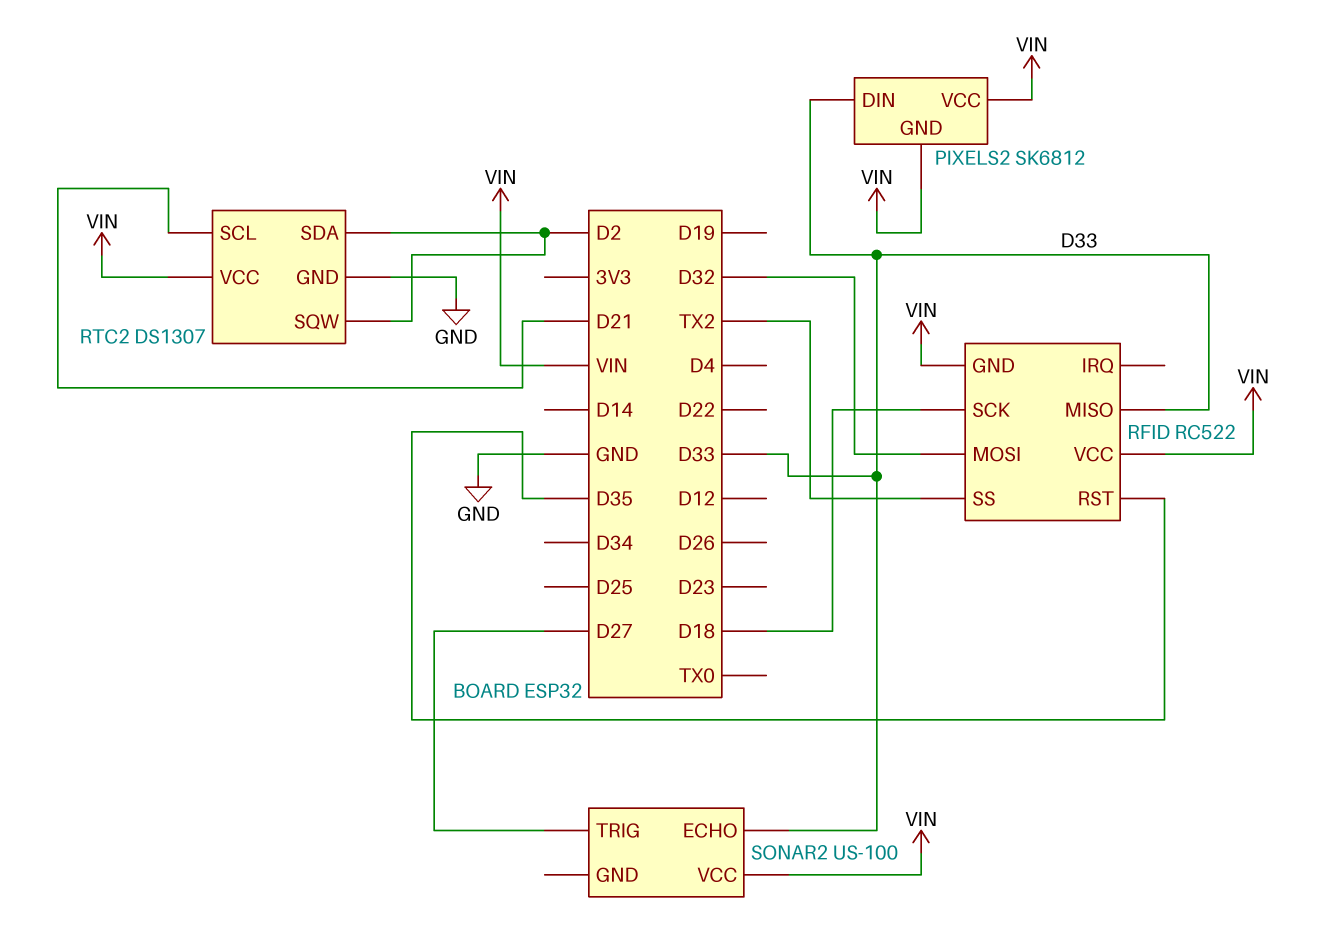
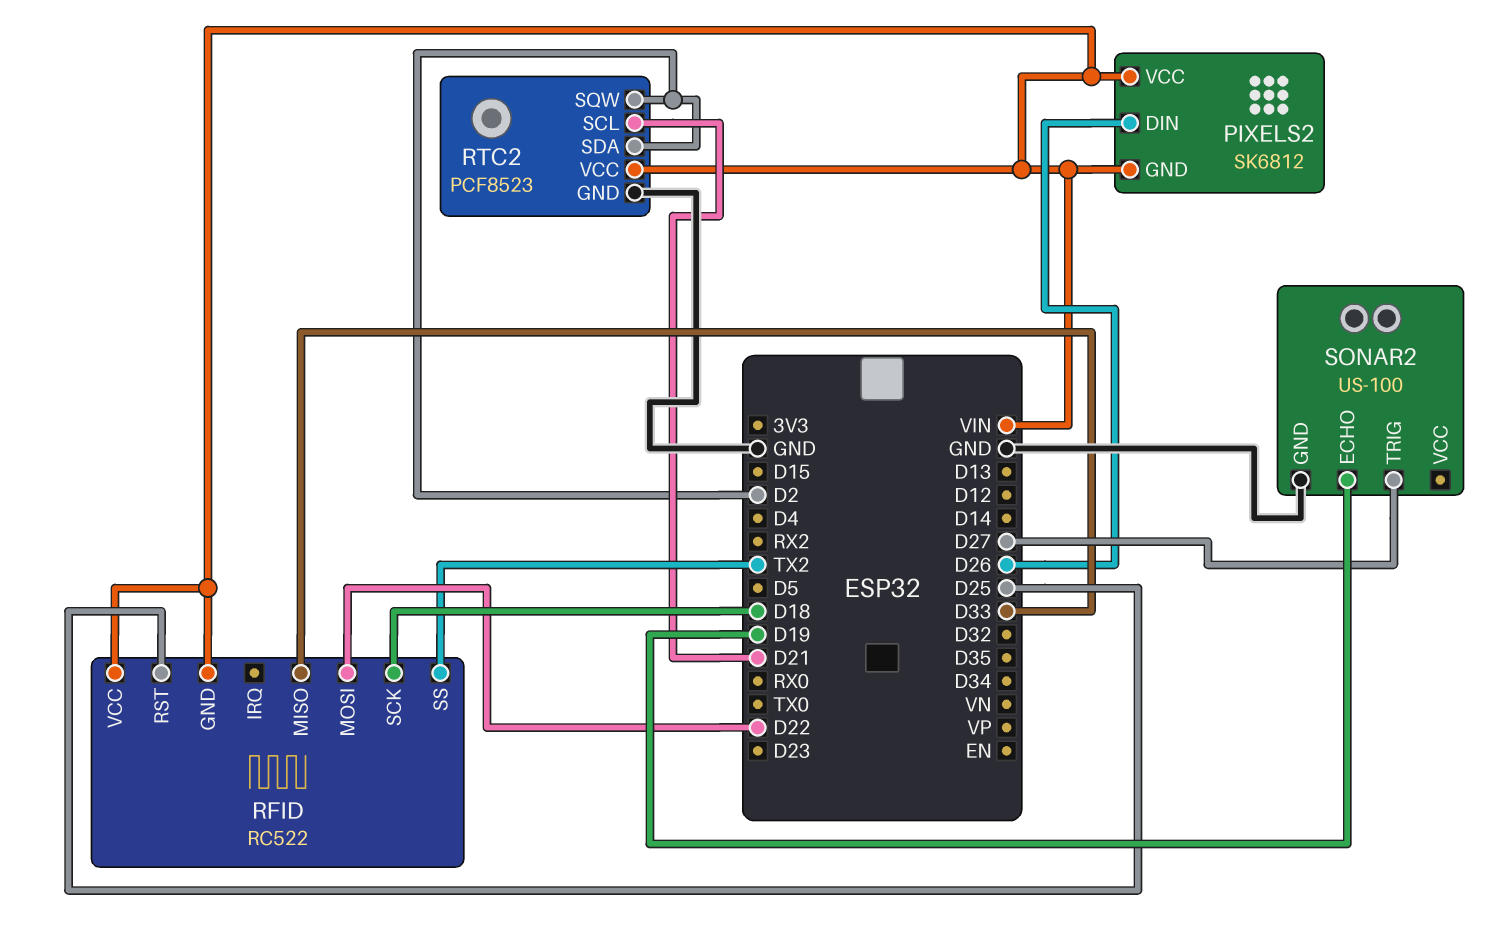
PIXELS2 pin DIN: D33 -> D26
RFID pin MOSI: D32 -> D22
RFID pin RST: D35 -> D25
RTC2: DS1307 -> PCF8523
SONAR2 pin ECHO: D33 -> D19
SONAR2 pin GND: none -> GND
SONAR2 pin VCC: VIN -> none

